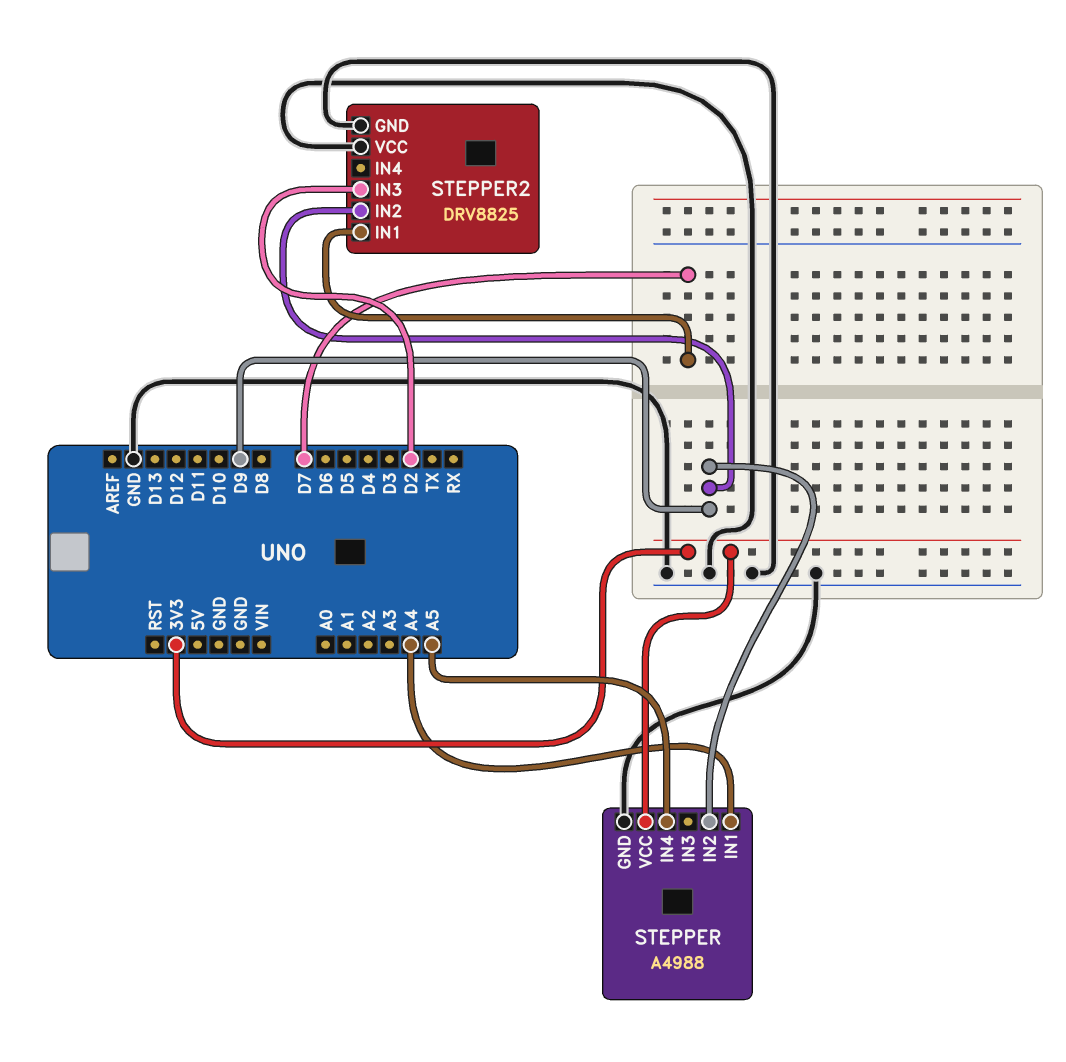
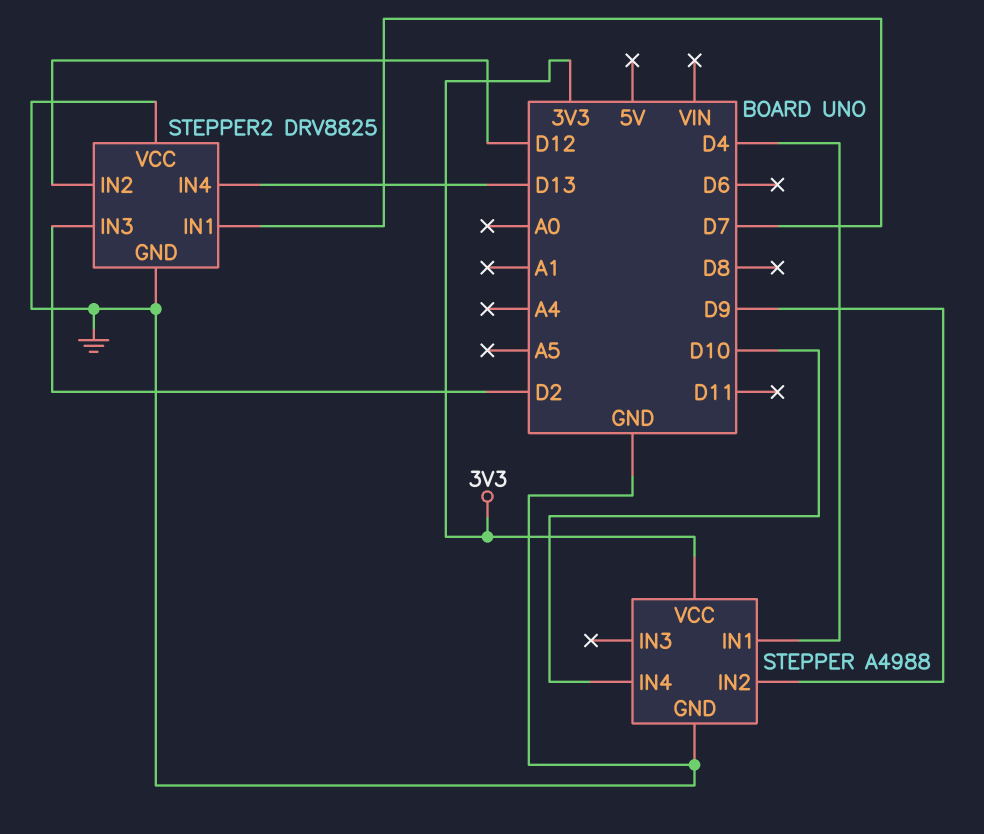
STEPPER pin IN1: A4 -> D4
STEPPER pin IN4: A5 -> D10
STEPPER2 pin IN2: D9 -> D12
STEPPER2 pin IN4: none -> D13

